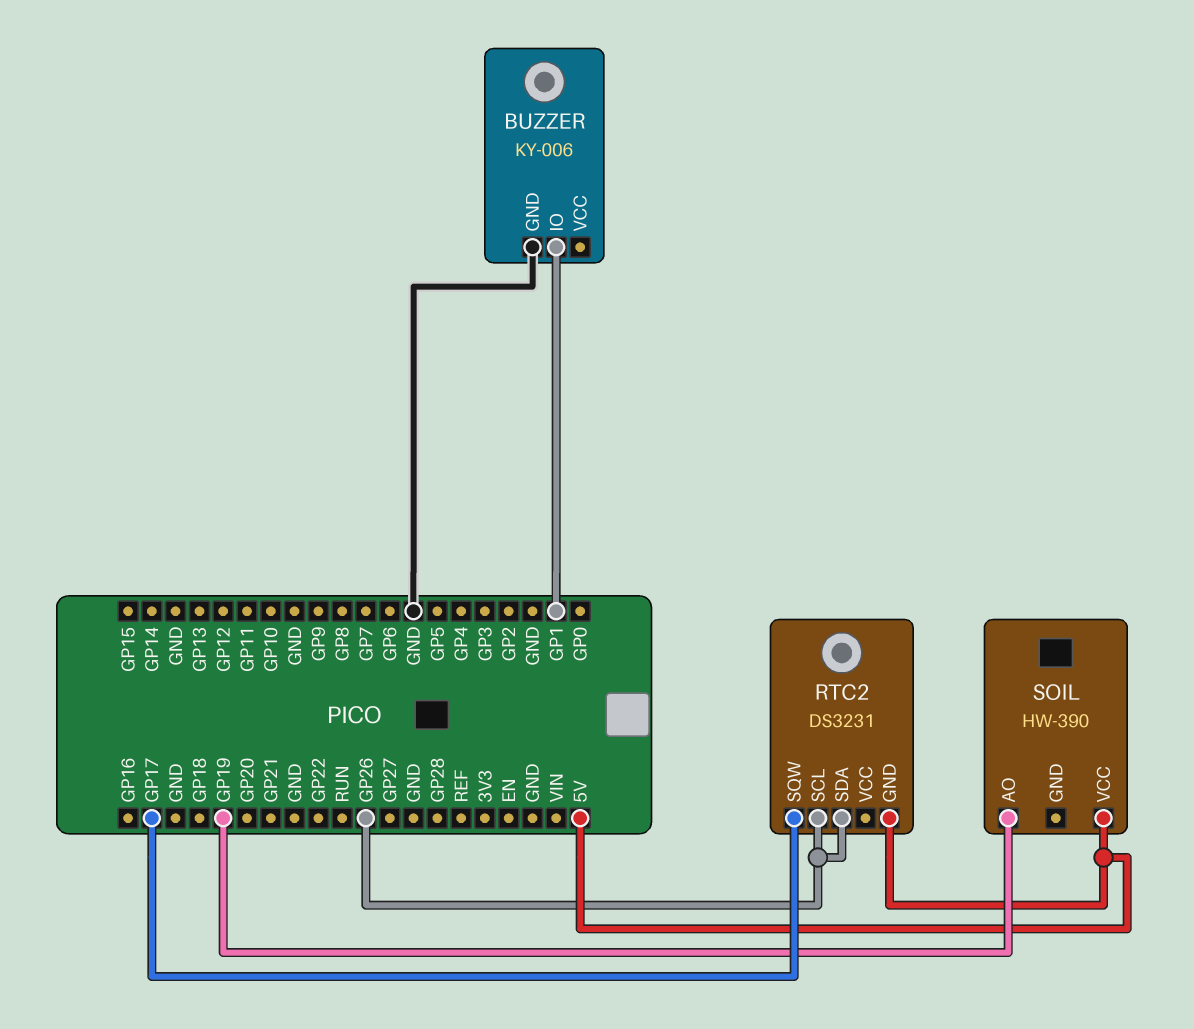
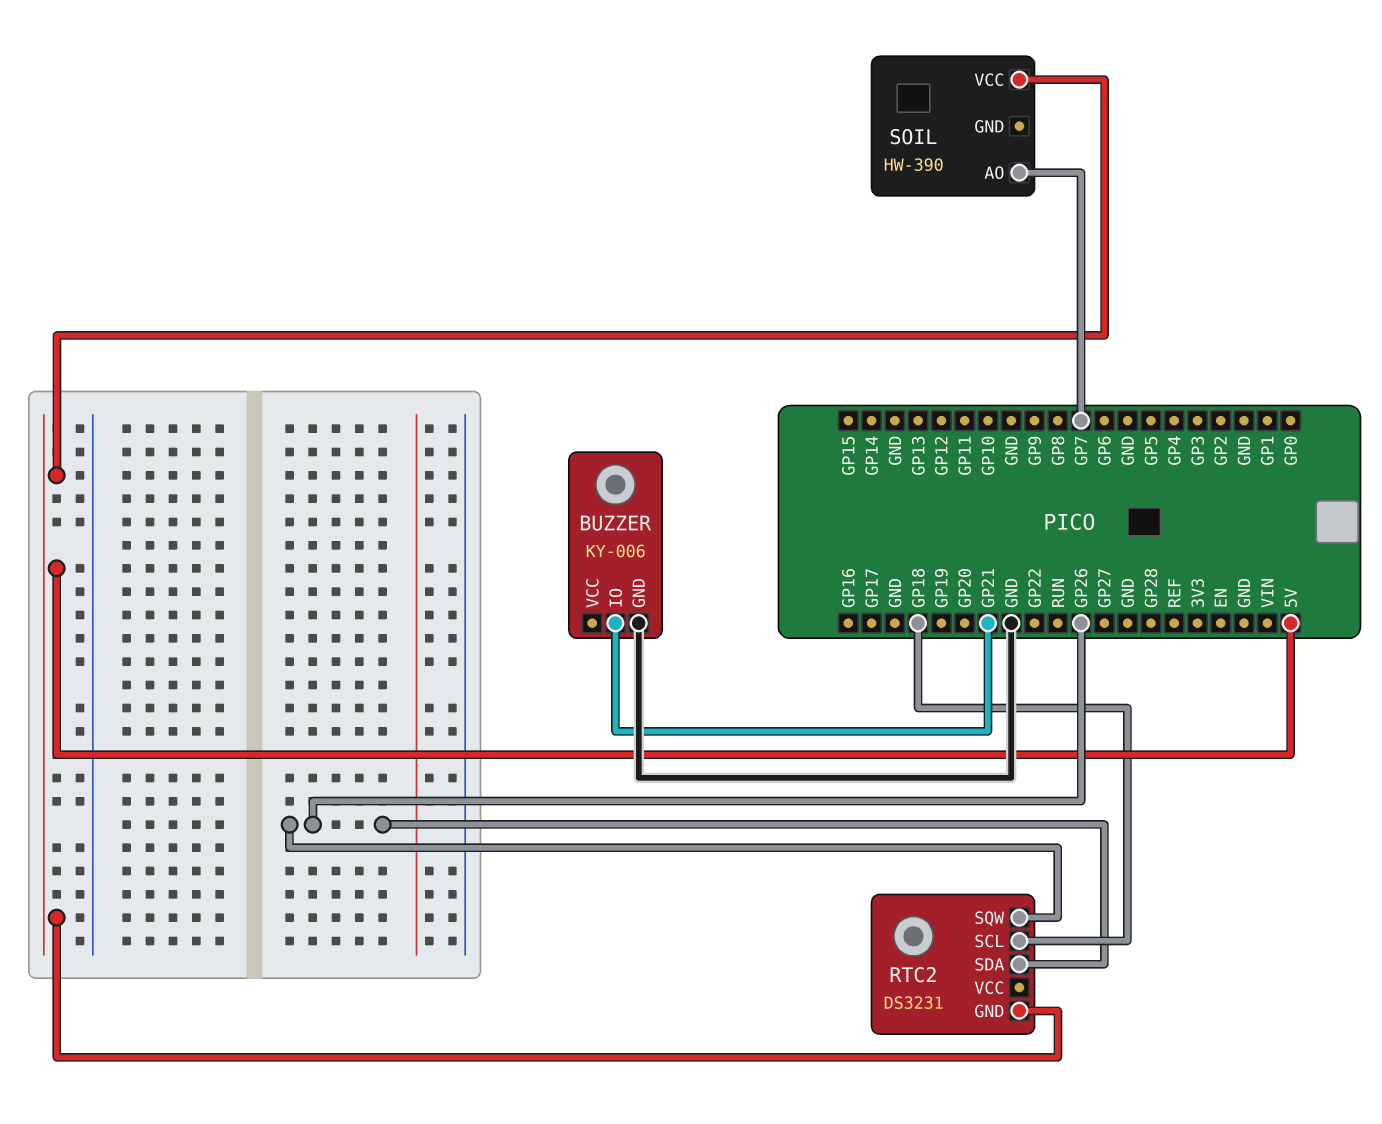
BUZZER pin IO: GP1 -> GP21
RTC2 pin SCL: GP26 -> GP18
RTC2 pin SQW: GP17 -> GP26
SOIL pin AO: GP19 -> GP7

